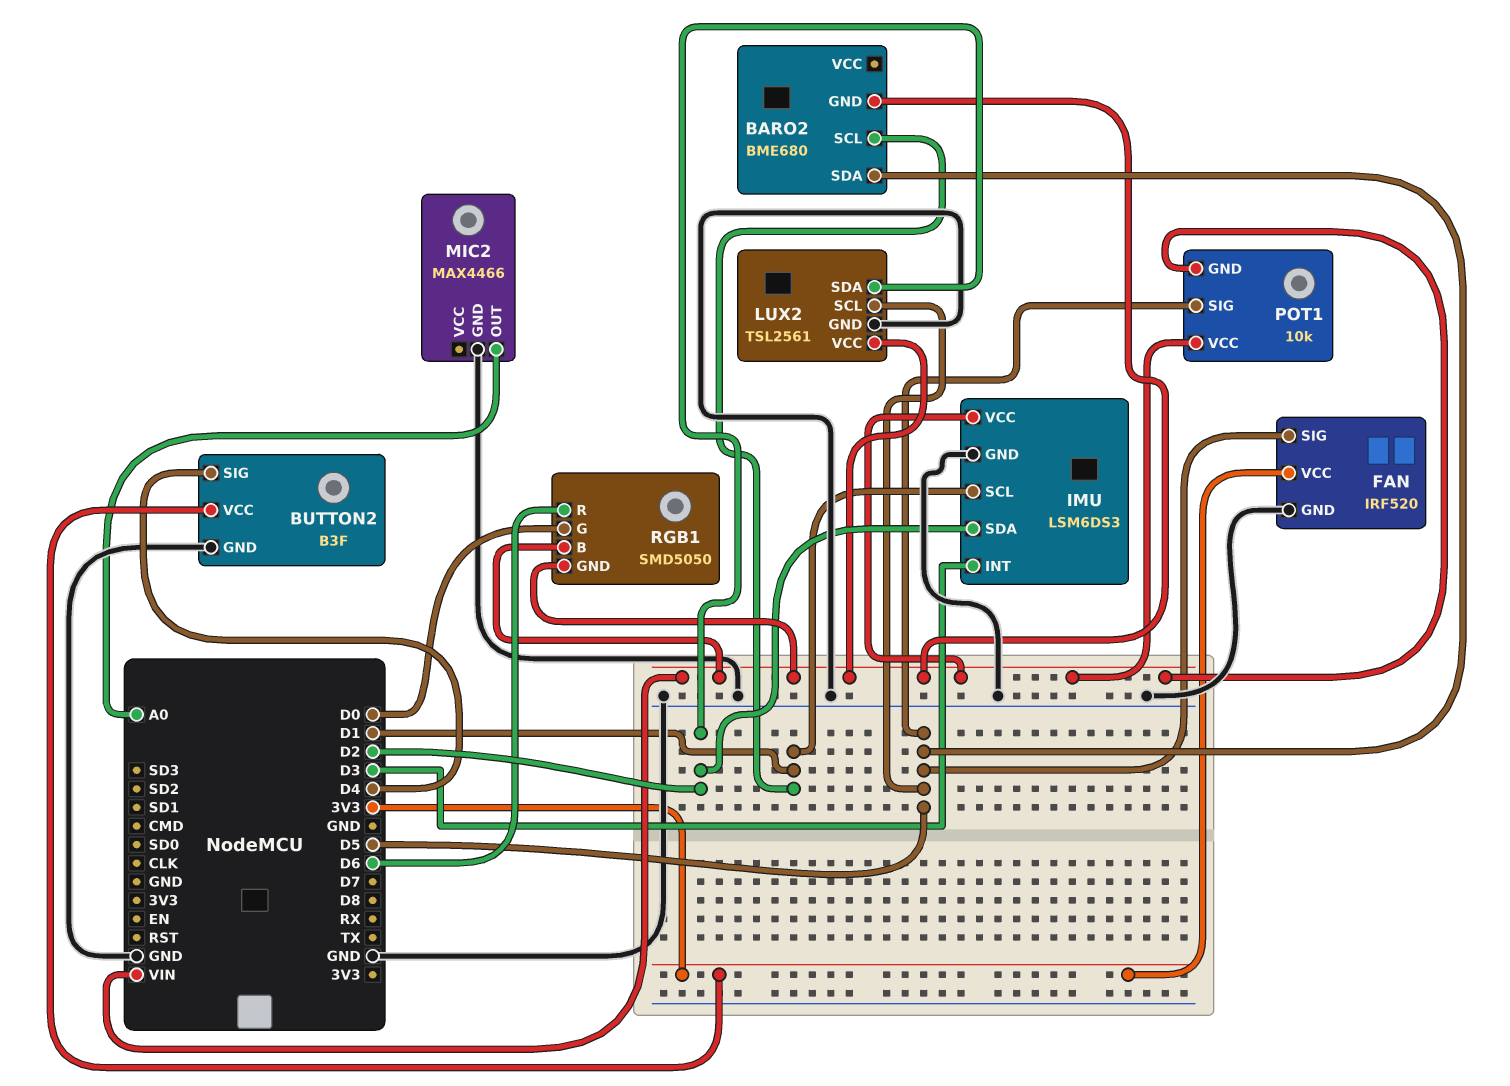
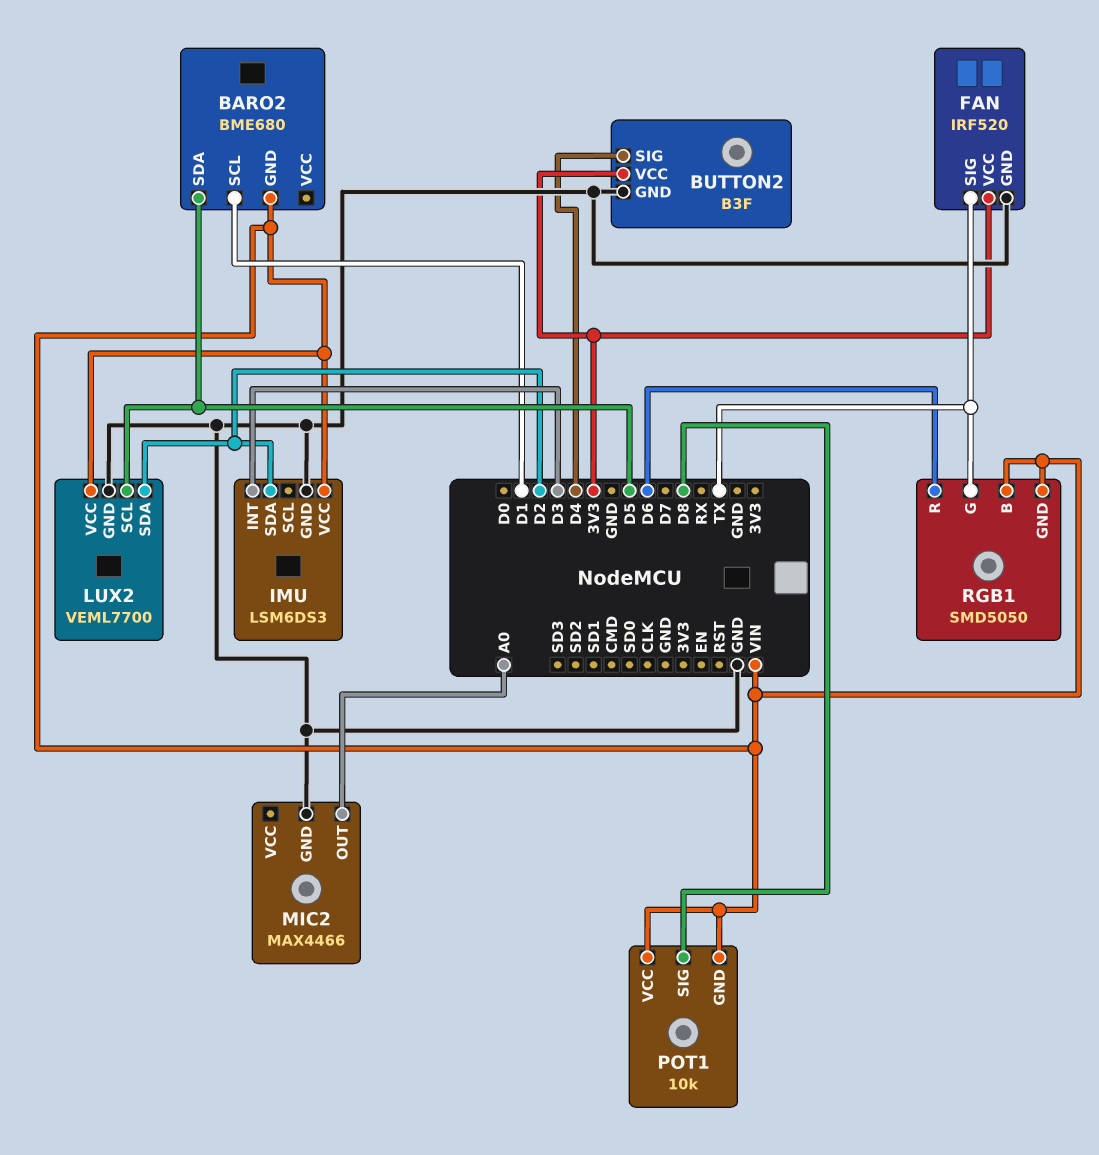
FAN pin SIG: D5 -> TX
IMU pin SCL: D1 -> none
LUX2: TSL2561 -> VEML7700
POT1 pin SIG: D5 -> D8
RGB1 pin G: D0 -> TX

